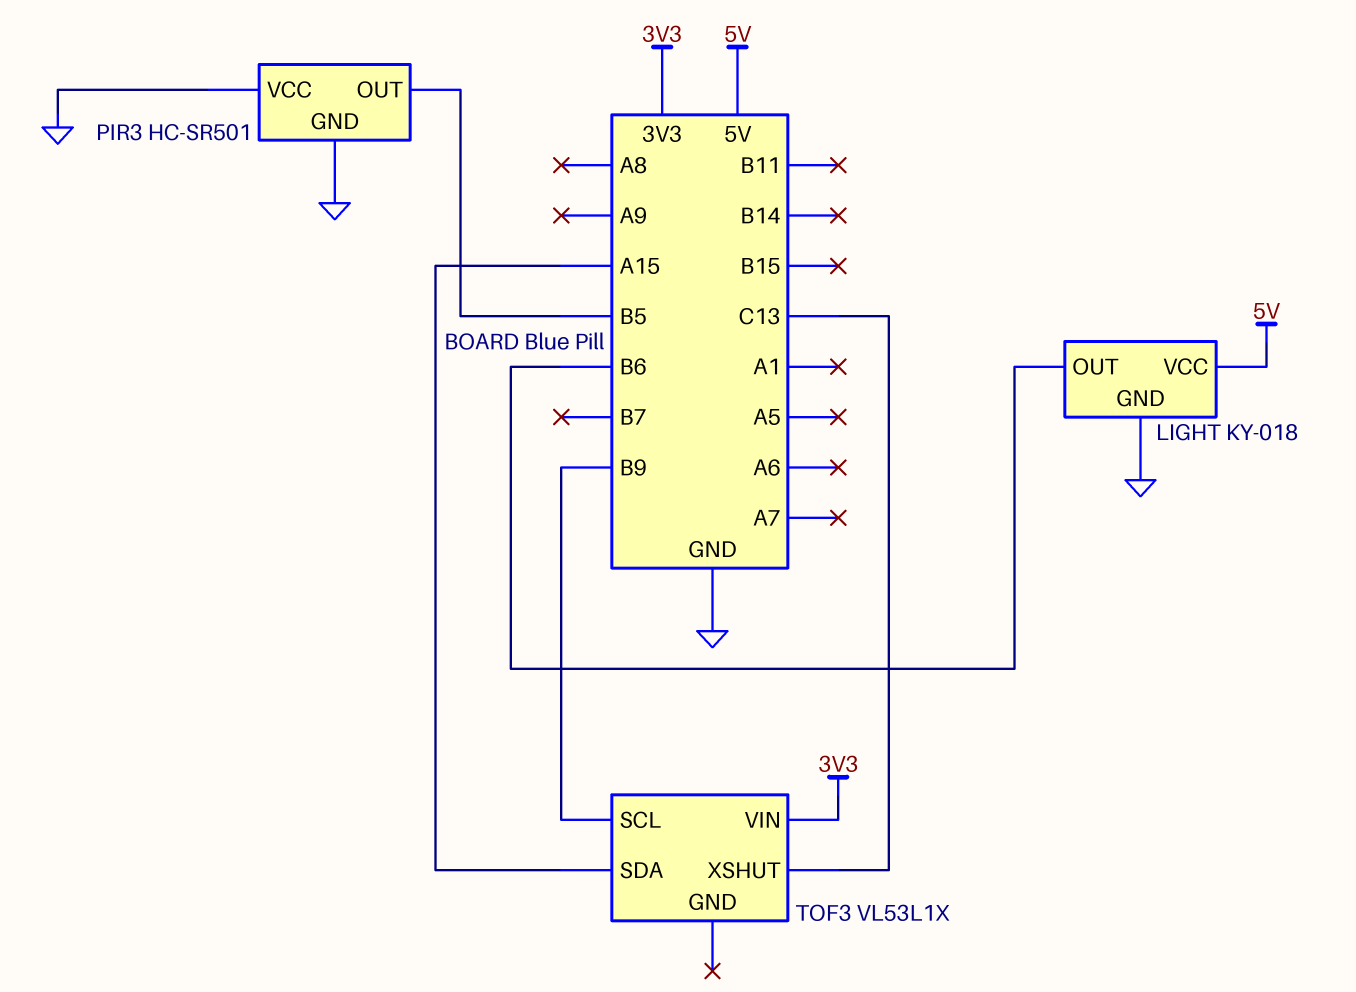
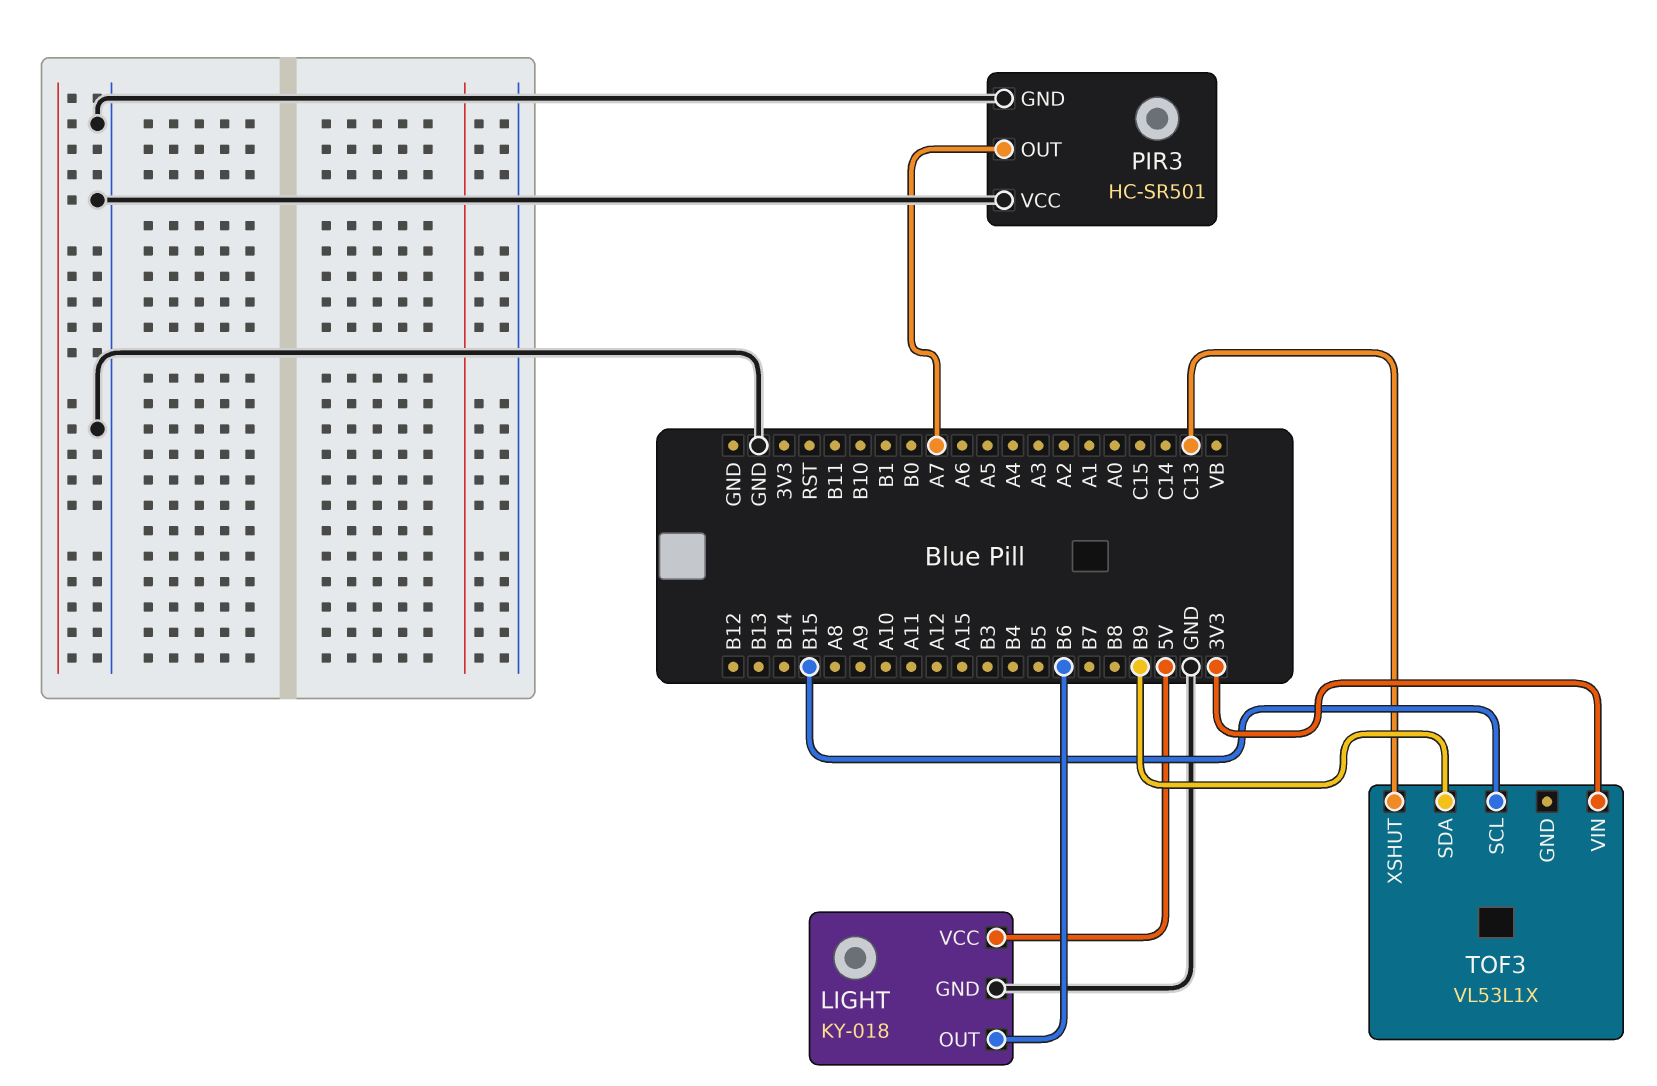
PIR3 pin OUT: B5 -> A7
TOF3 pin SCL: B9 -> B15
TOF3 pin SDA: A15 -> B9

